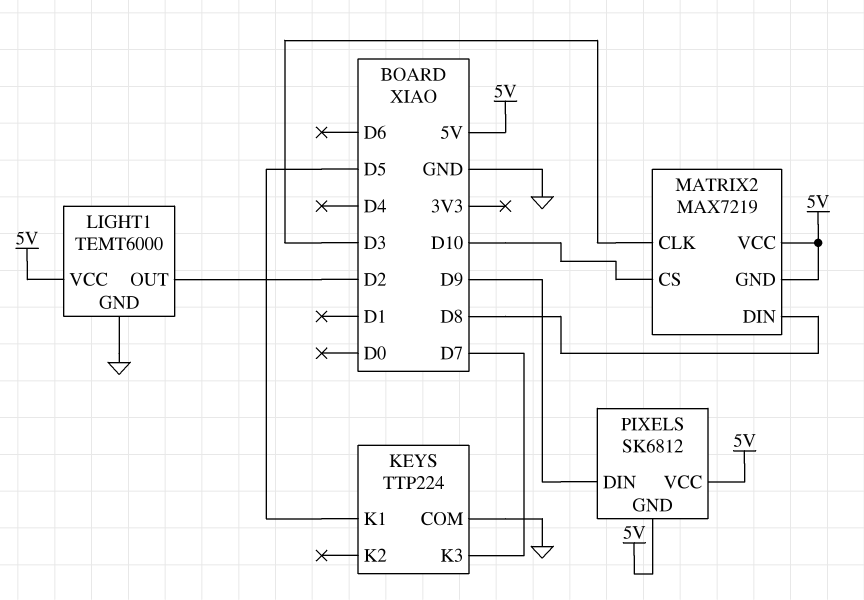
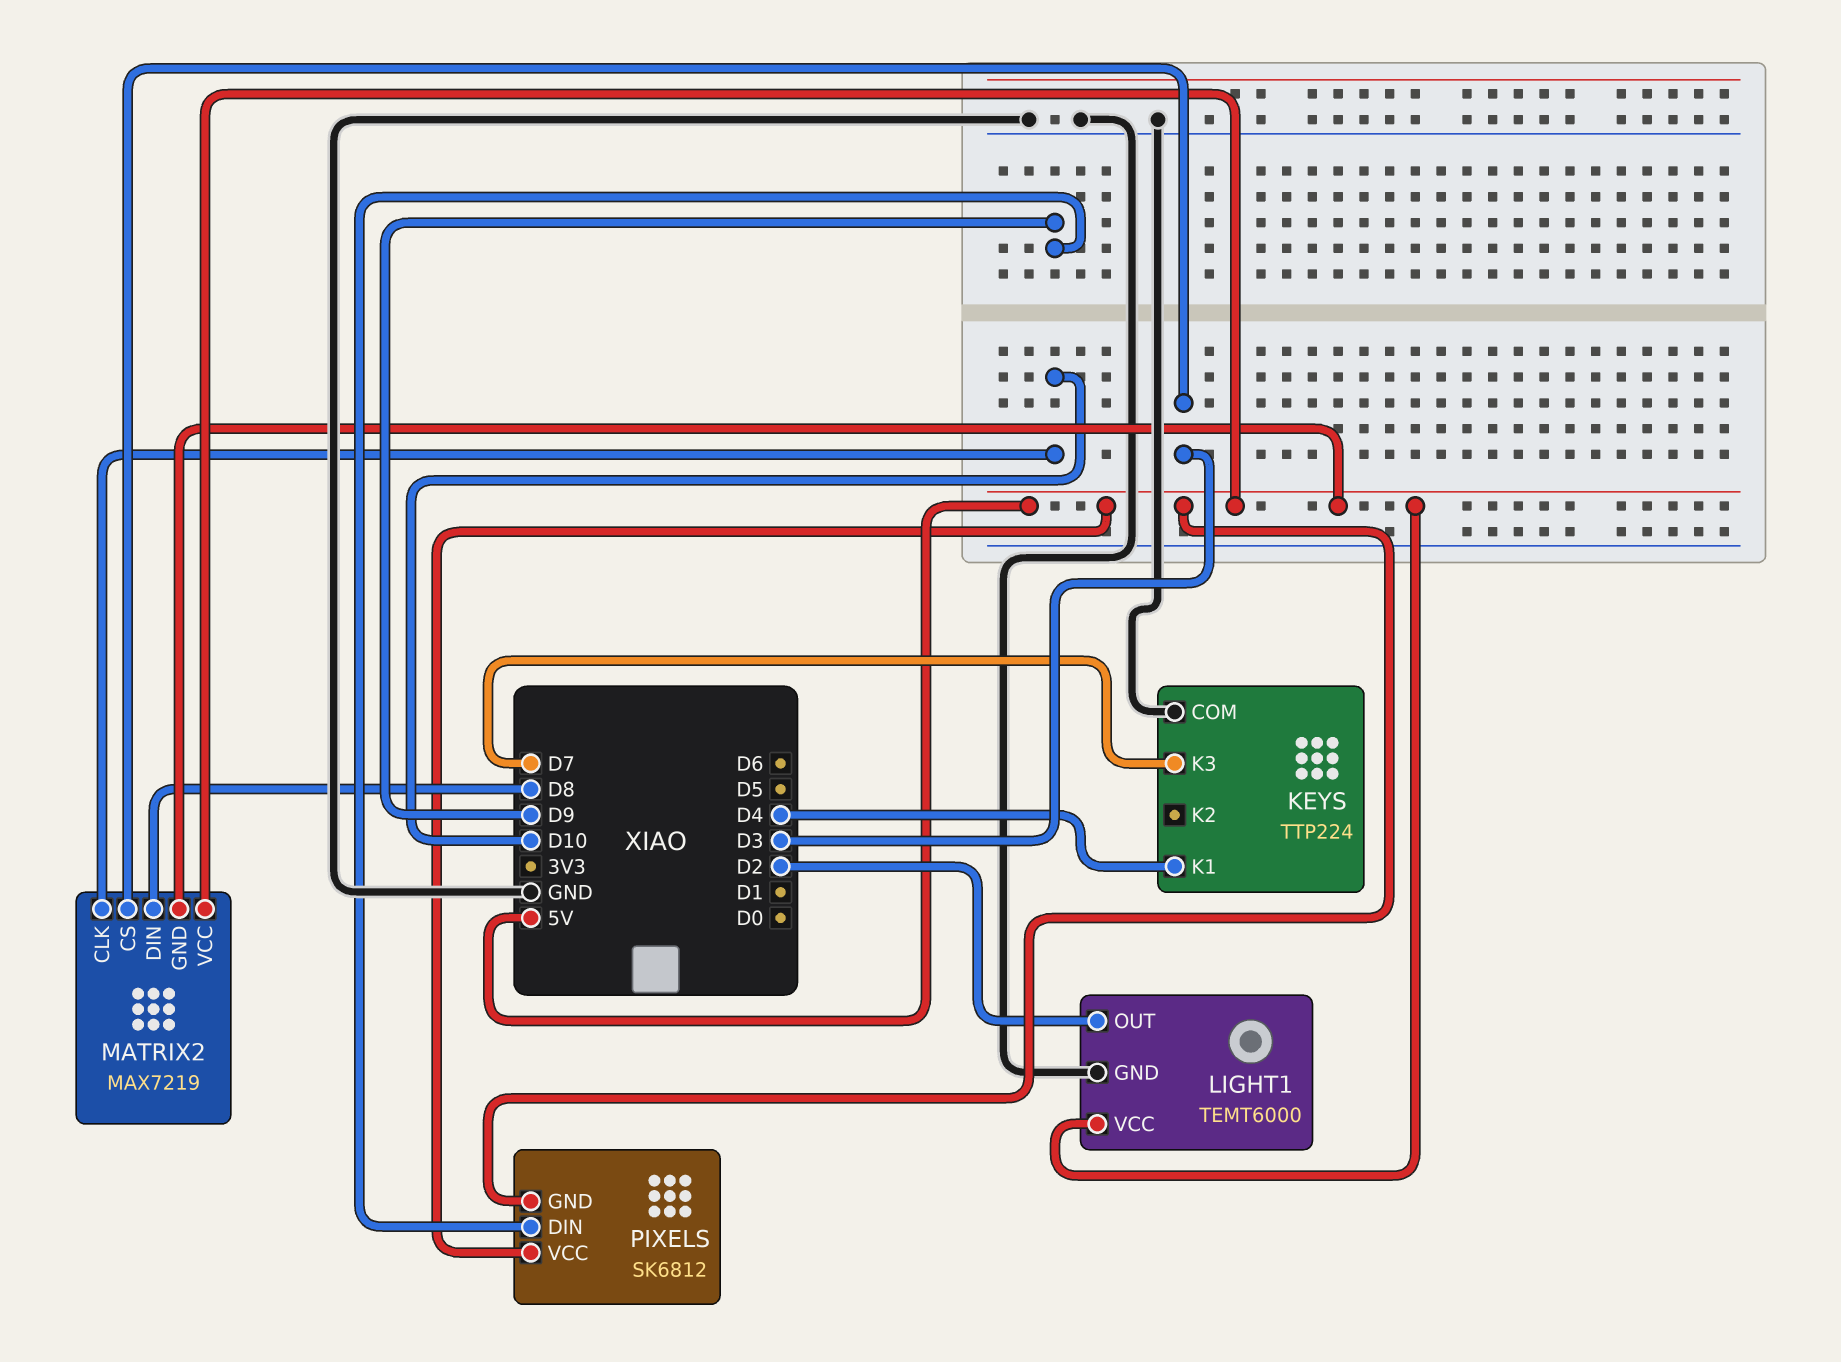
KEYS pin K1: D5 -> D4
MATRIX2 pin CLK: D3 -> D10
MATRIX2 pin CS: D10 -> D3

